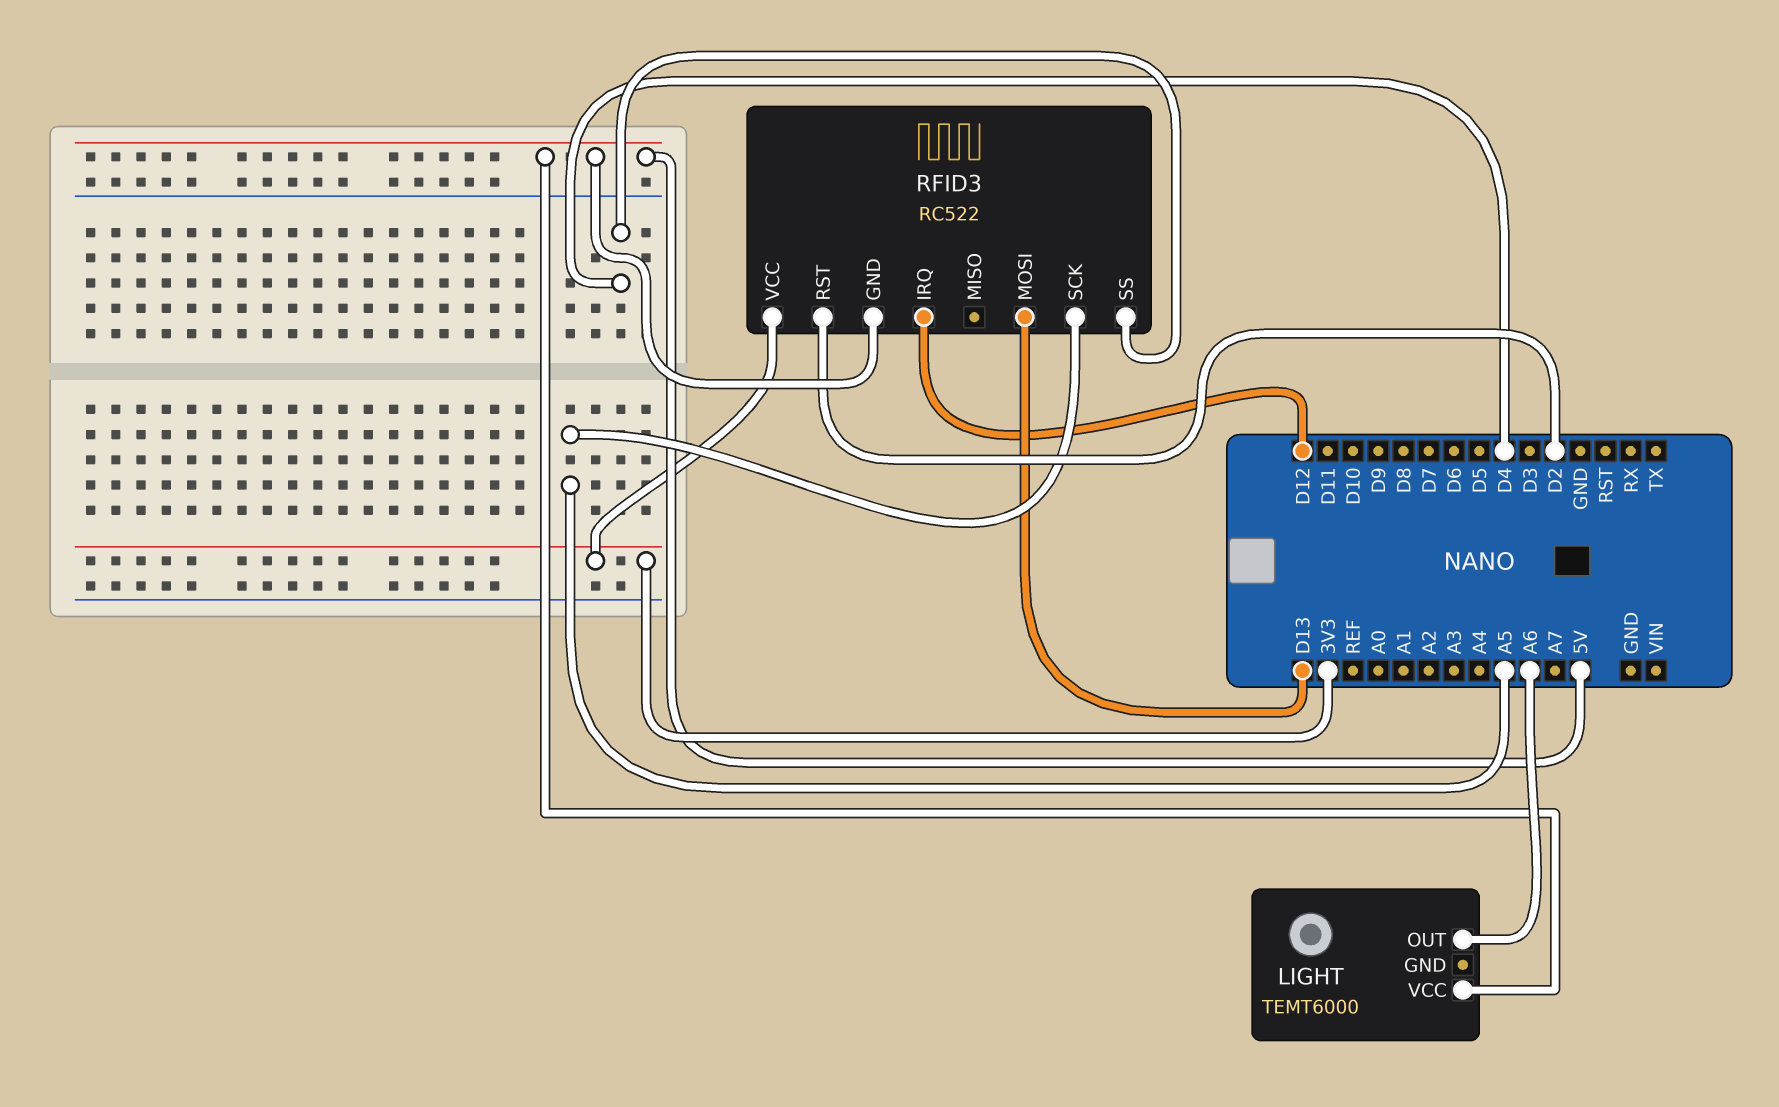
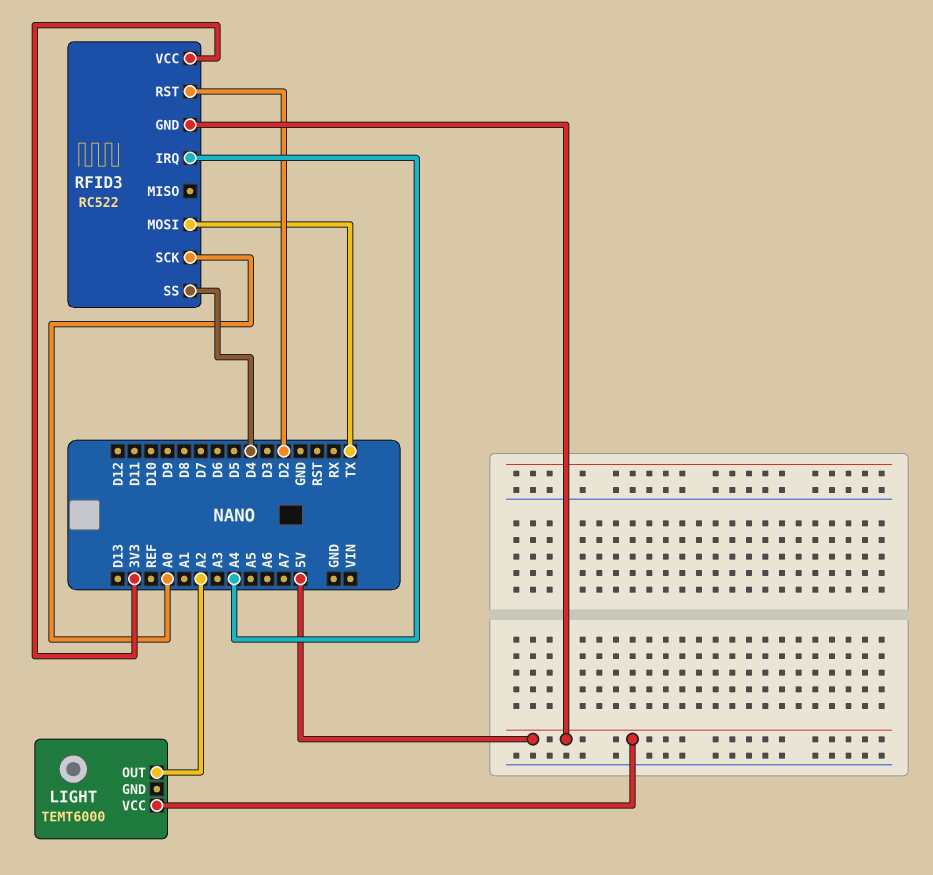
LIGHT pin OUT: A6 -> A2
RFID3 pin IRQ: D12 -> A4
RFID3 pin MOSI: D13 -> TX
RFID3 pin SCK: A5 -> A0

